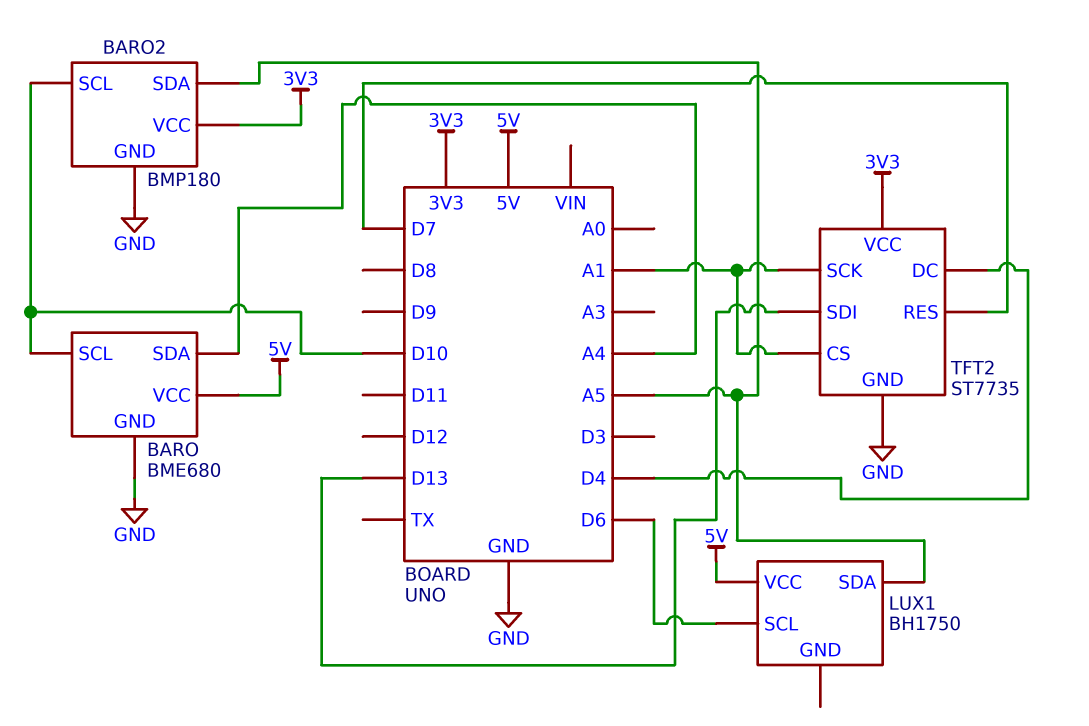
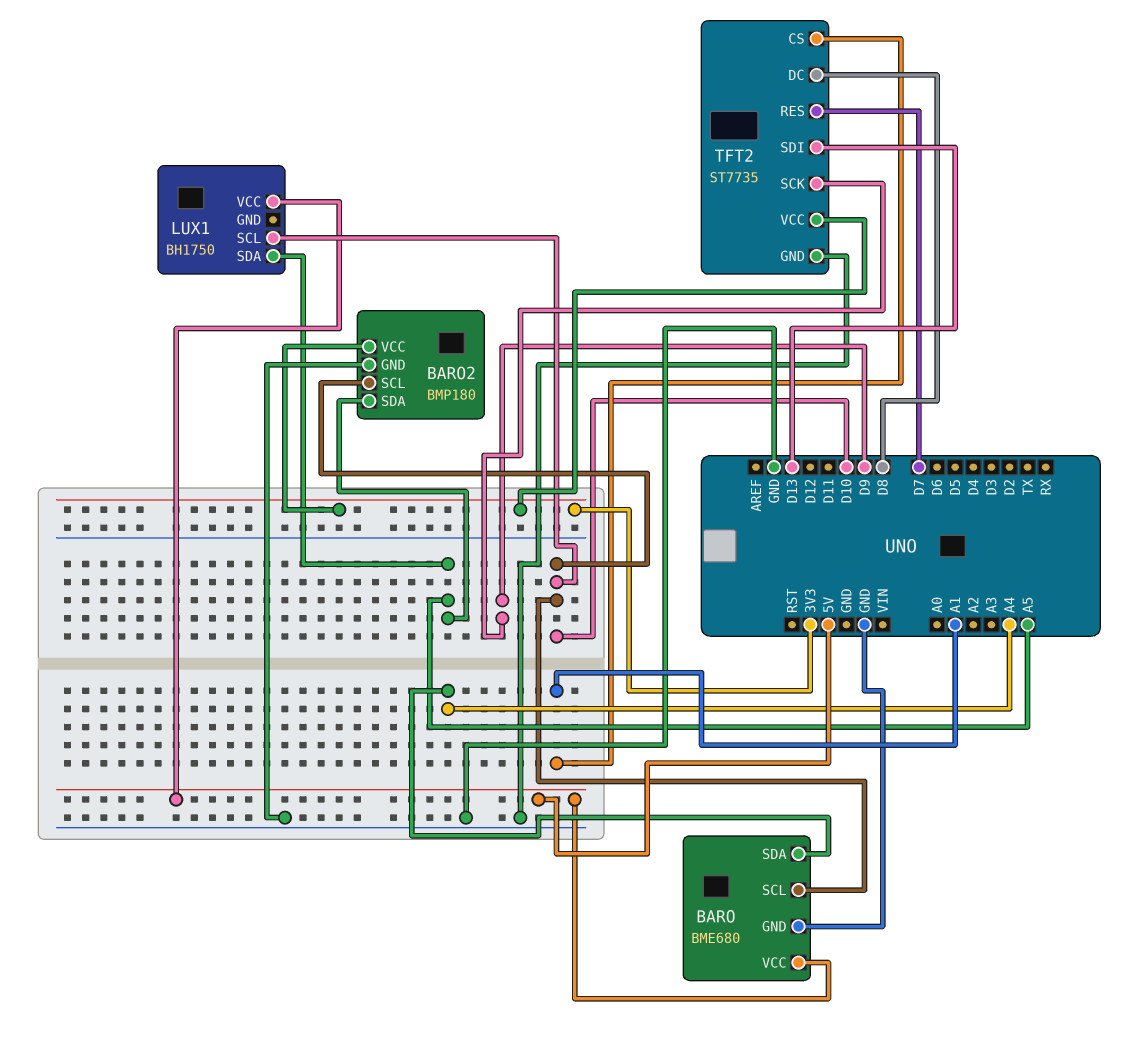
LUX1 pin SCL: D6 -> D10
TFT2 pin DC: D4 -> D8
TFT2 pin SCK: A1 -> D9

